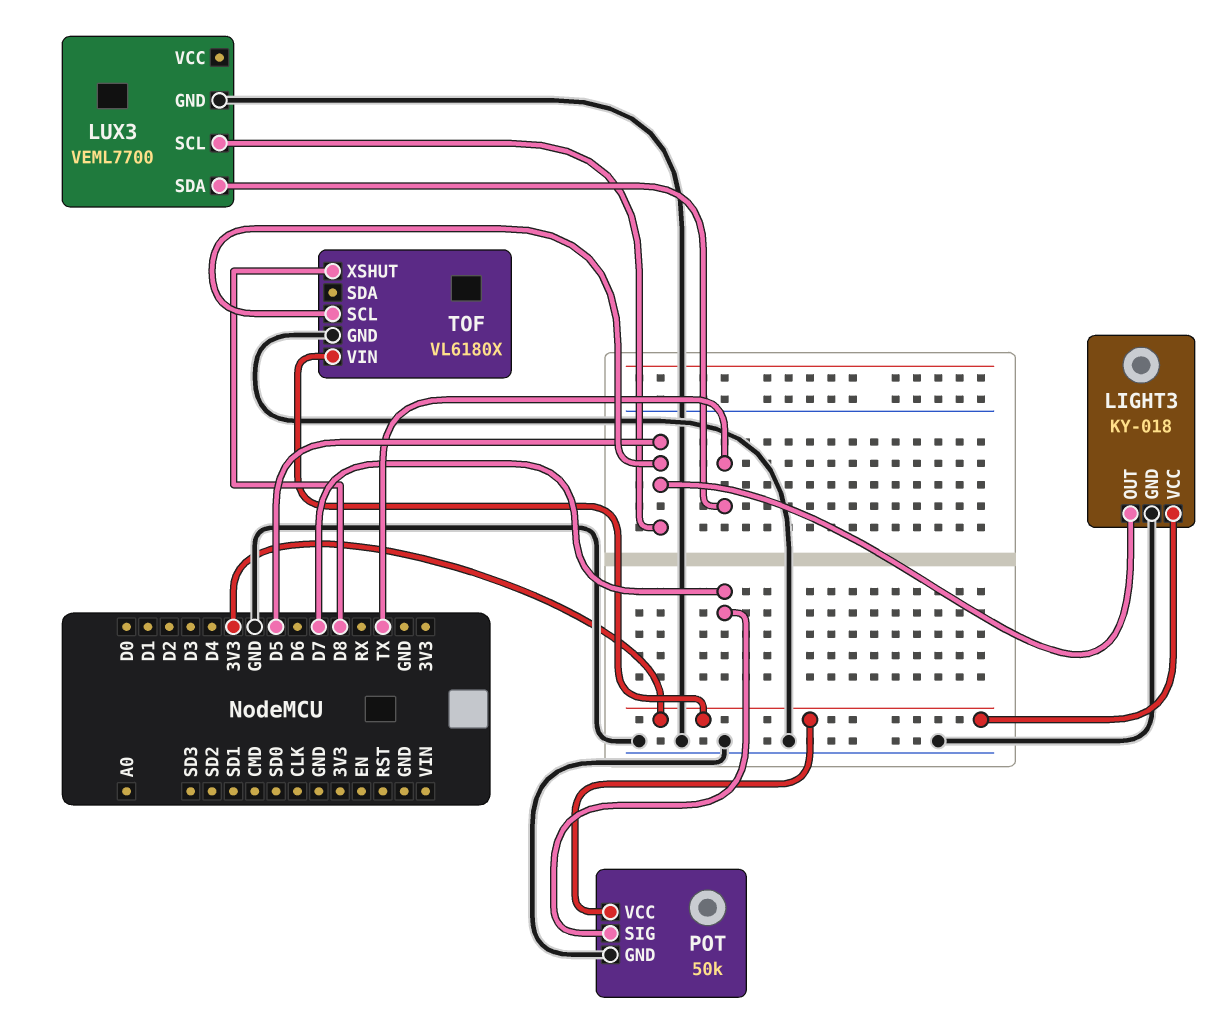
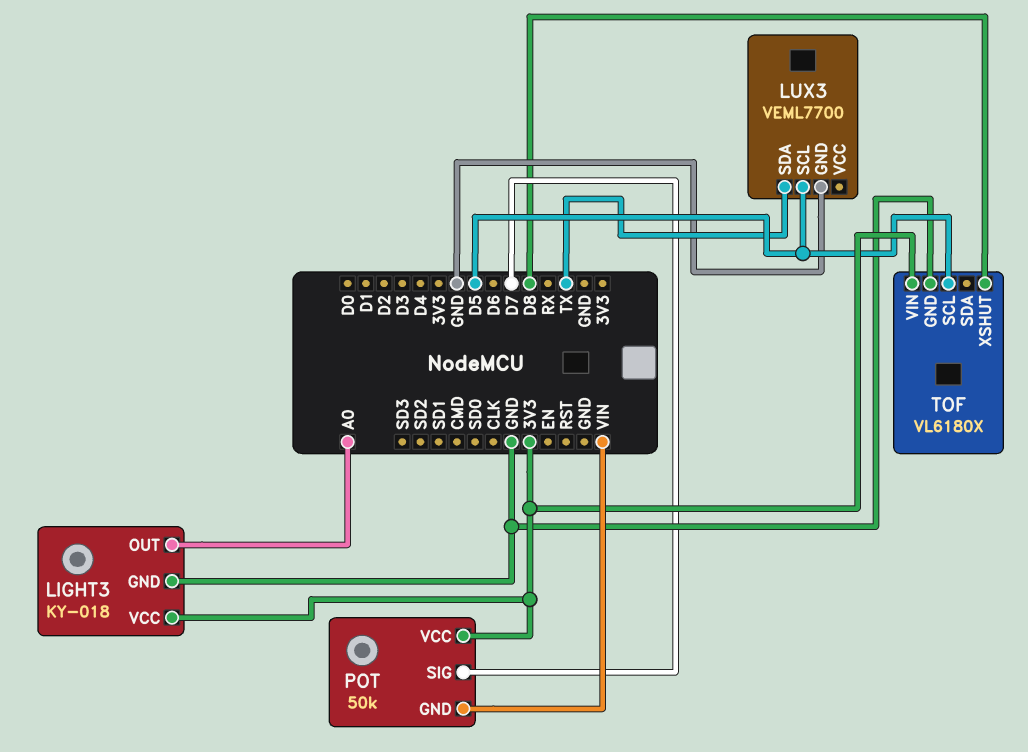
LIGHT3 pin OUT: D5 -> A0
POT pin GND: GND -> VIN

